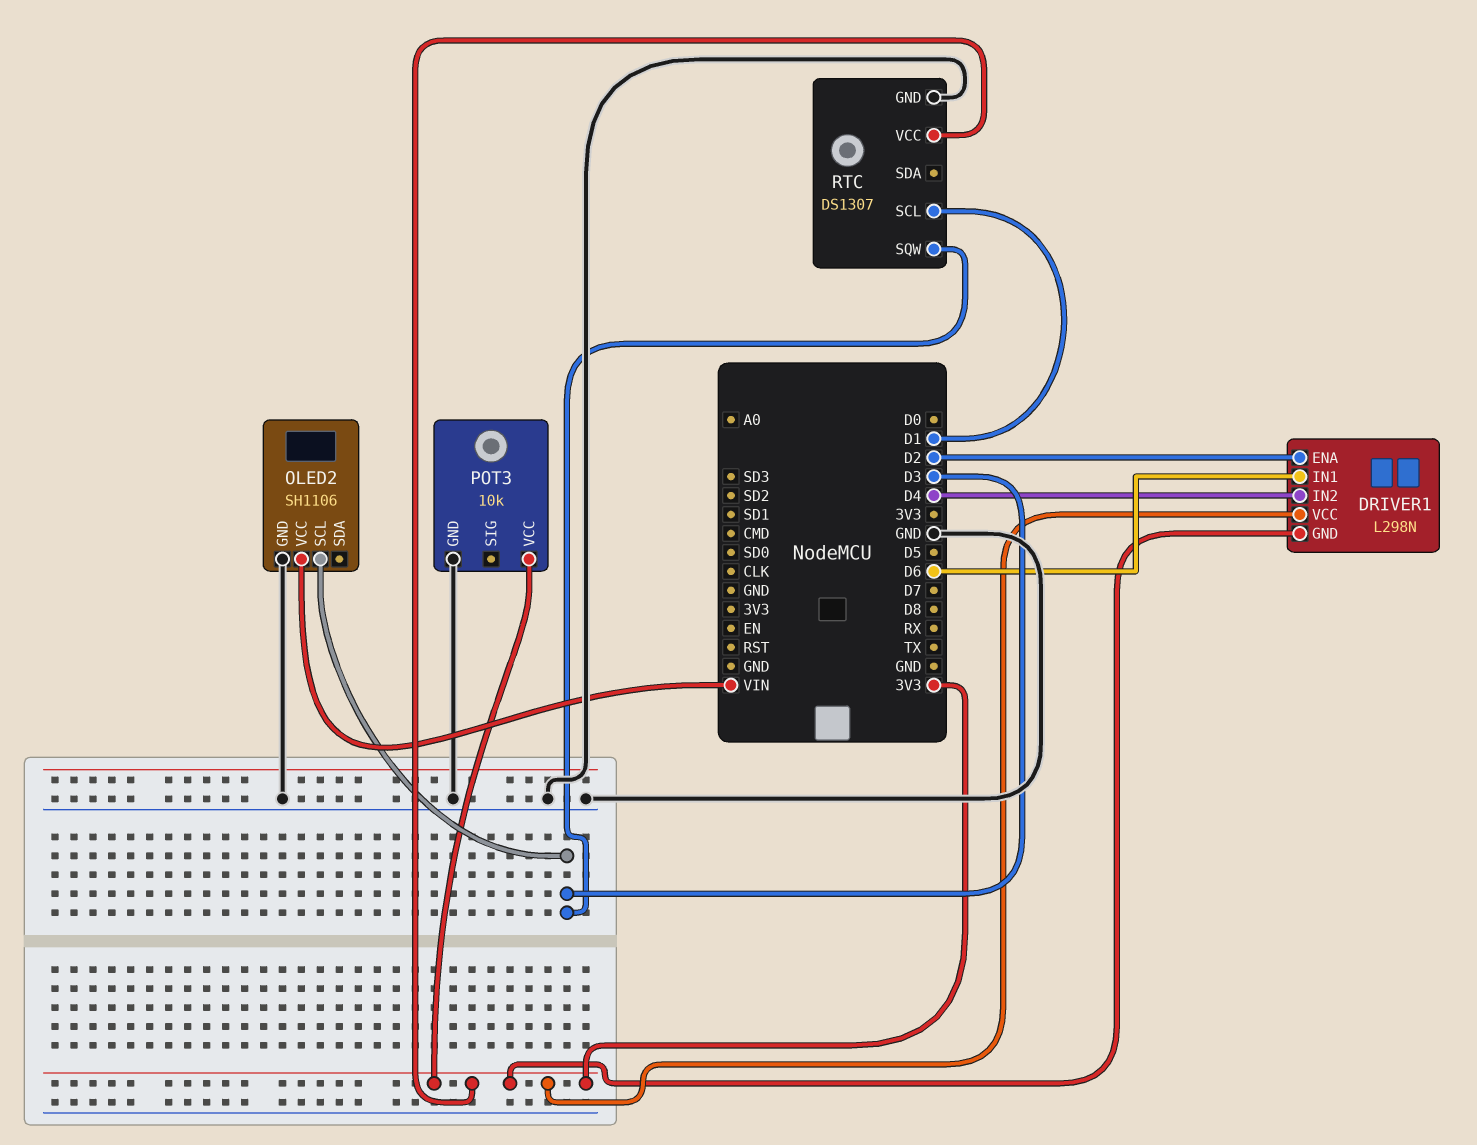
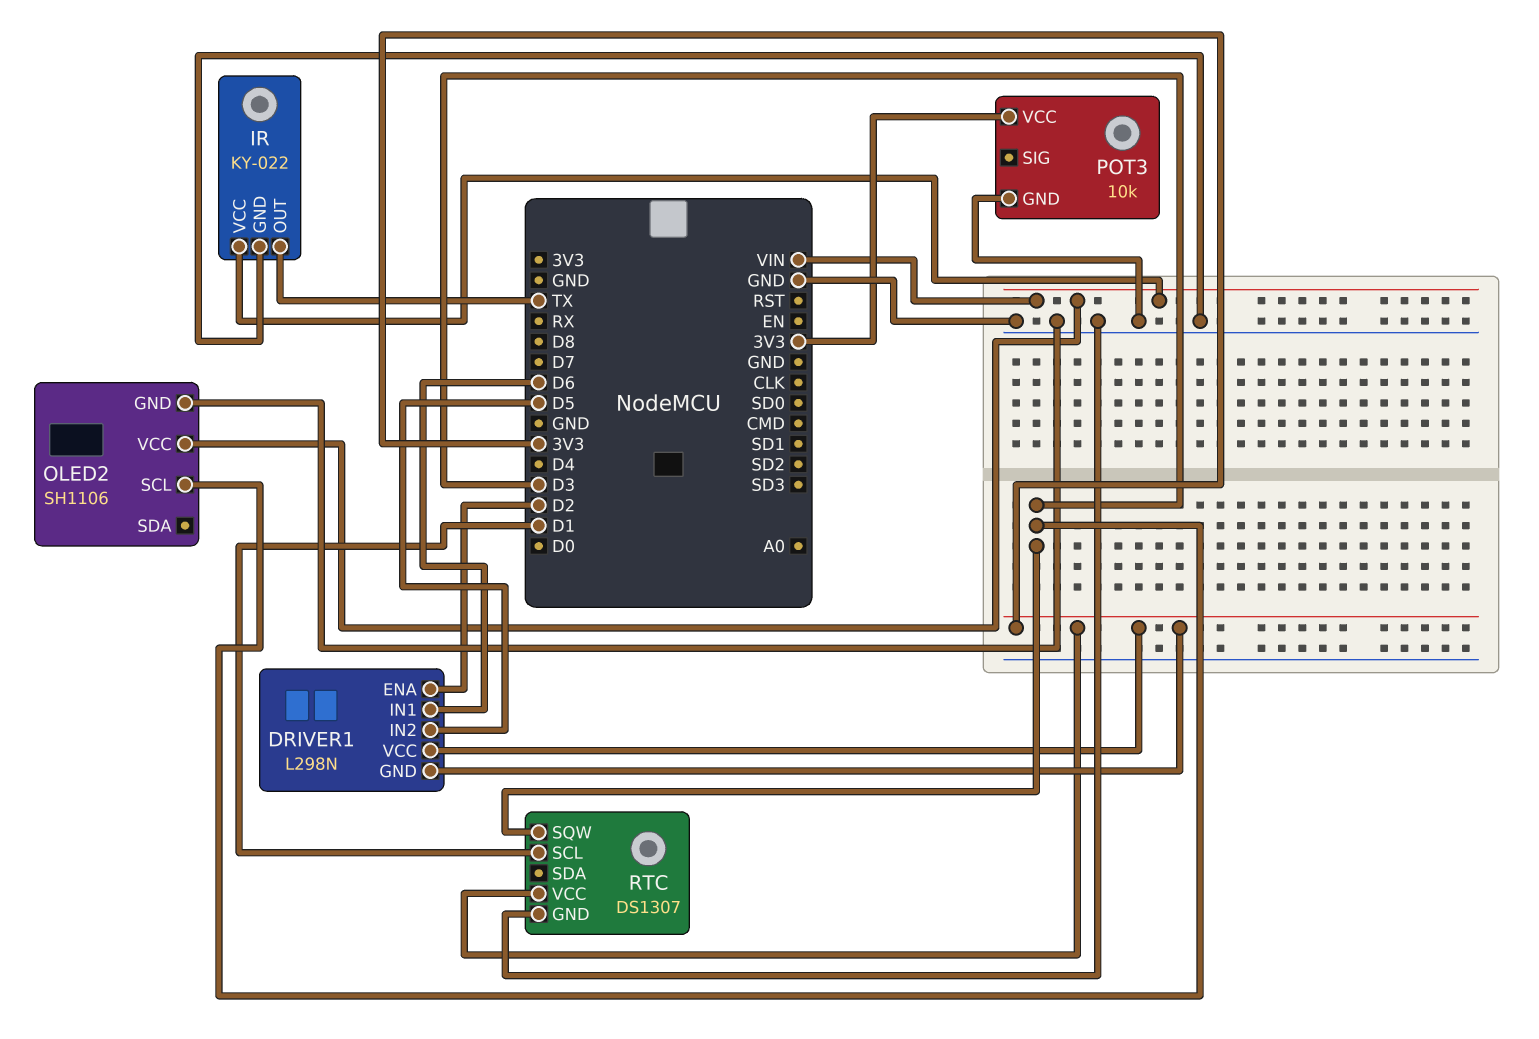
DRIVER1 pin IN2: D4 -> D5
IR: none -> KY-022
IR pin GND: none -> GND
IR pin OUT: none -> TX
IR pin VCC: none -> VIN

